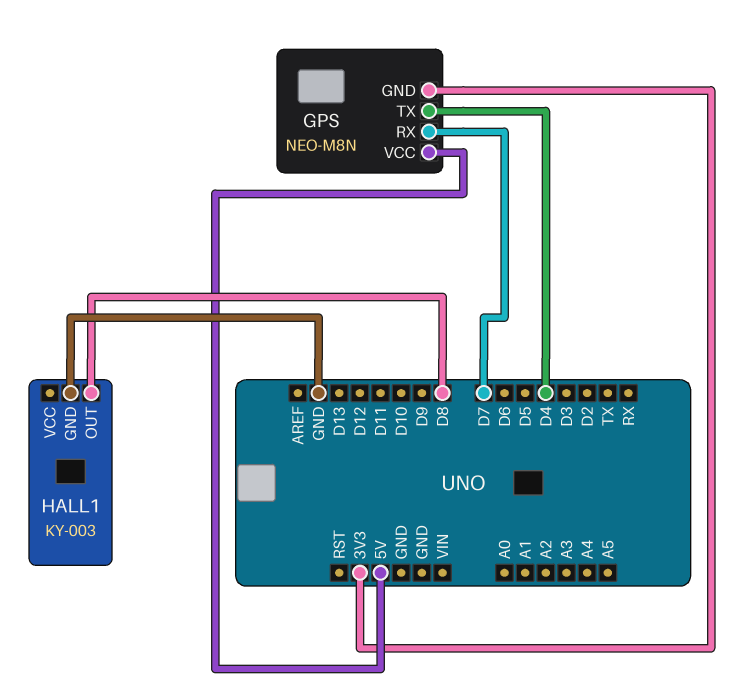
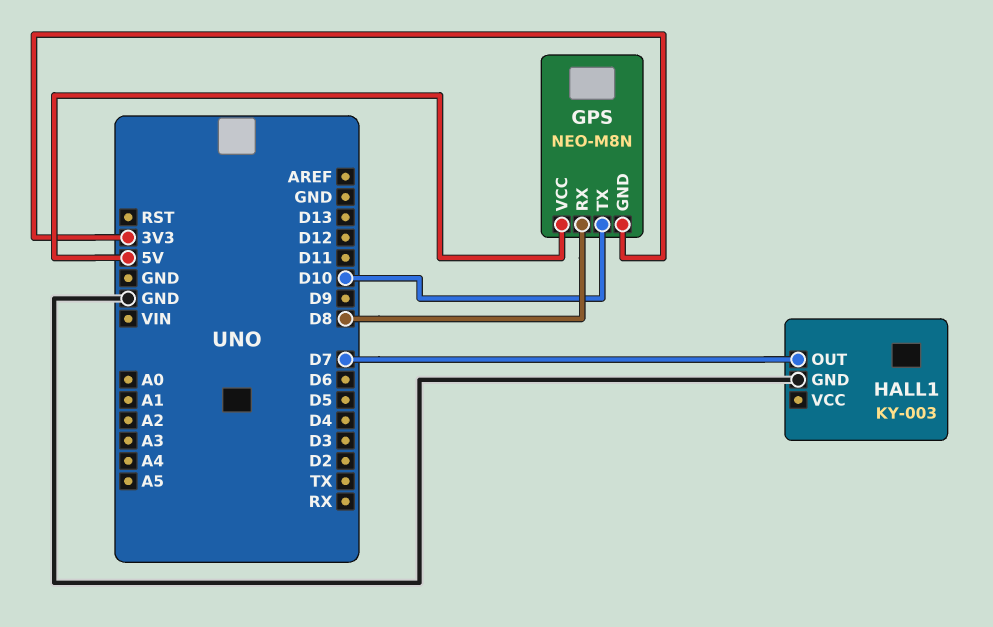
GPS pin RX: D7 -> D8
GPS pin TX: D4 -> D10
HALL1 pin OUT: D8 -> D7

